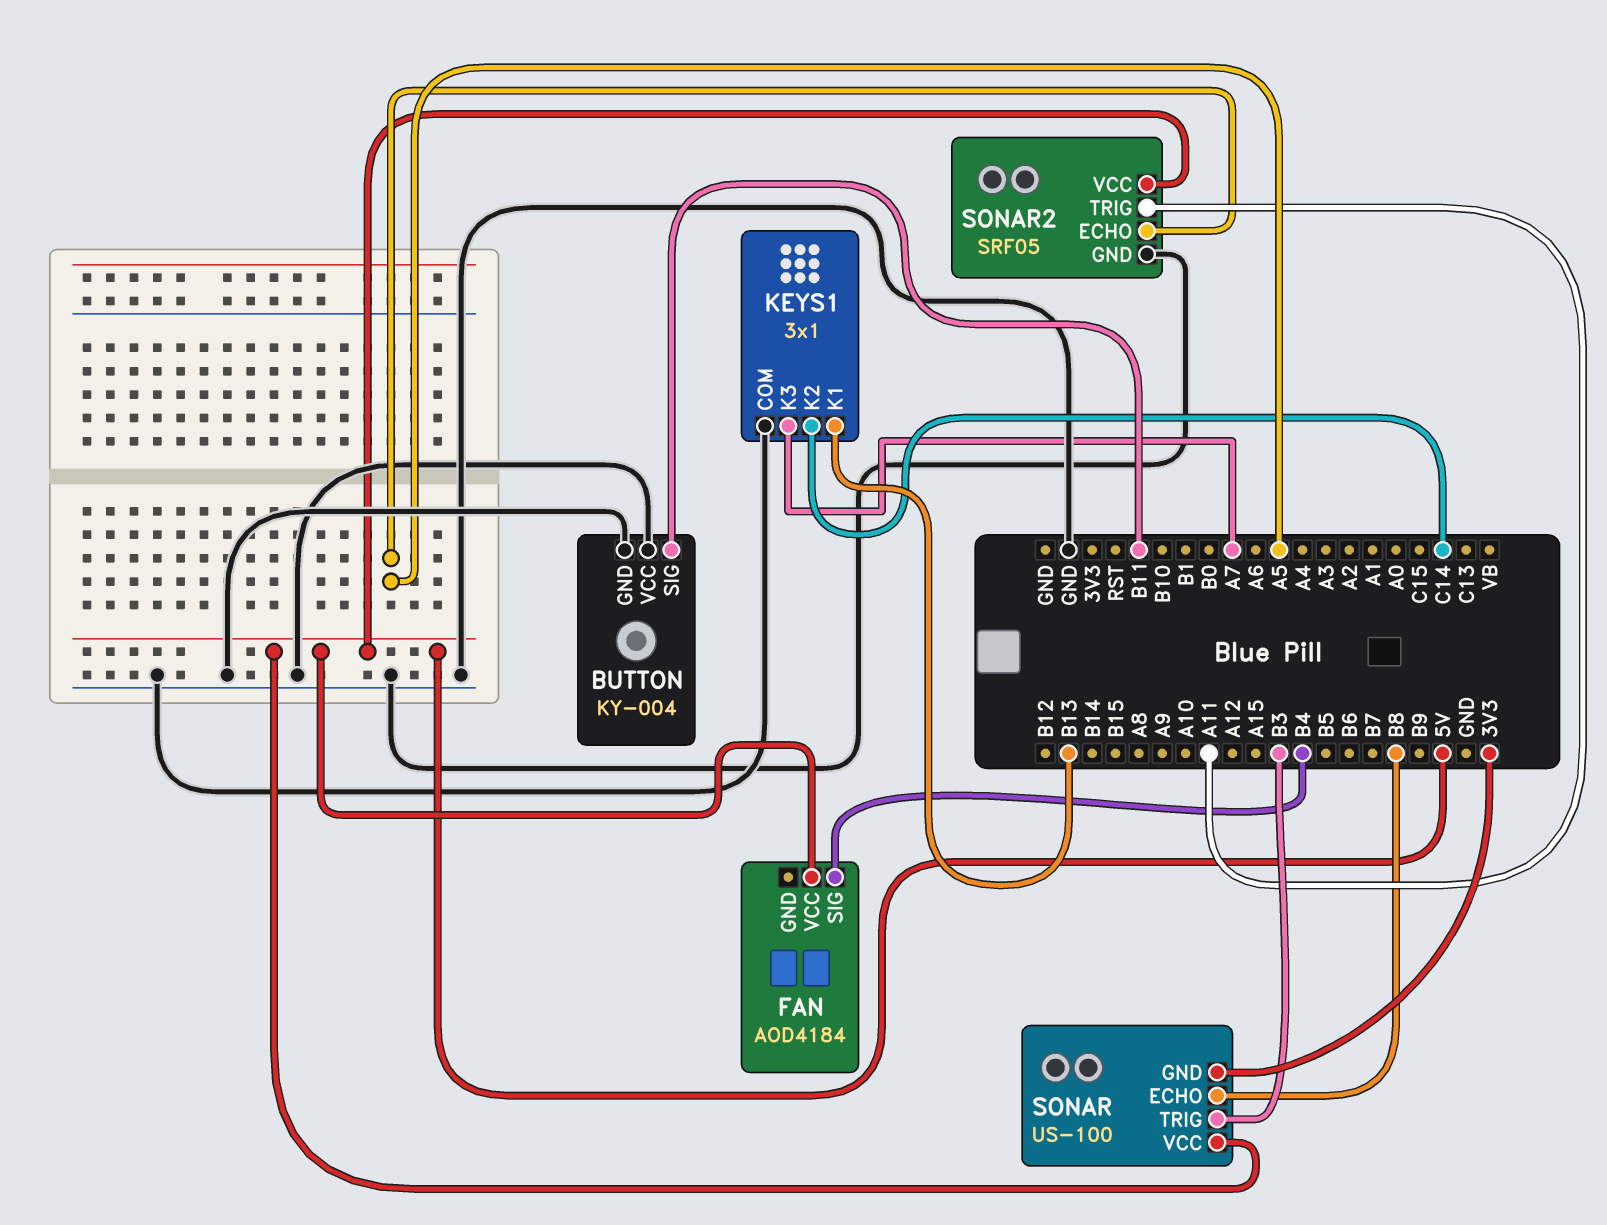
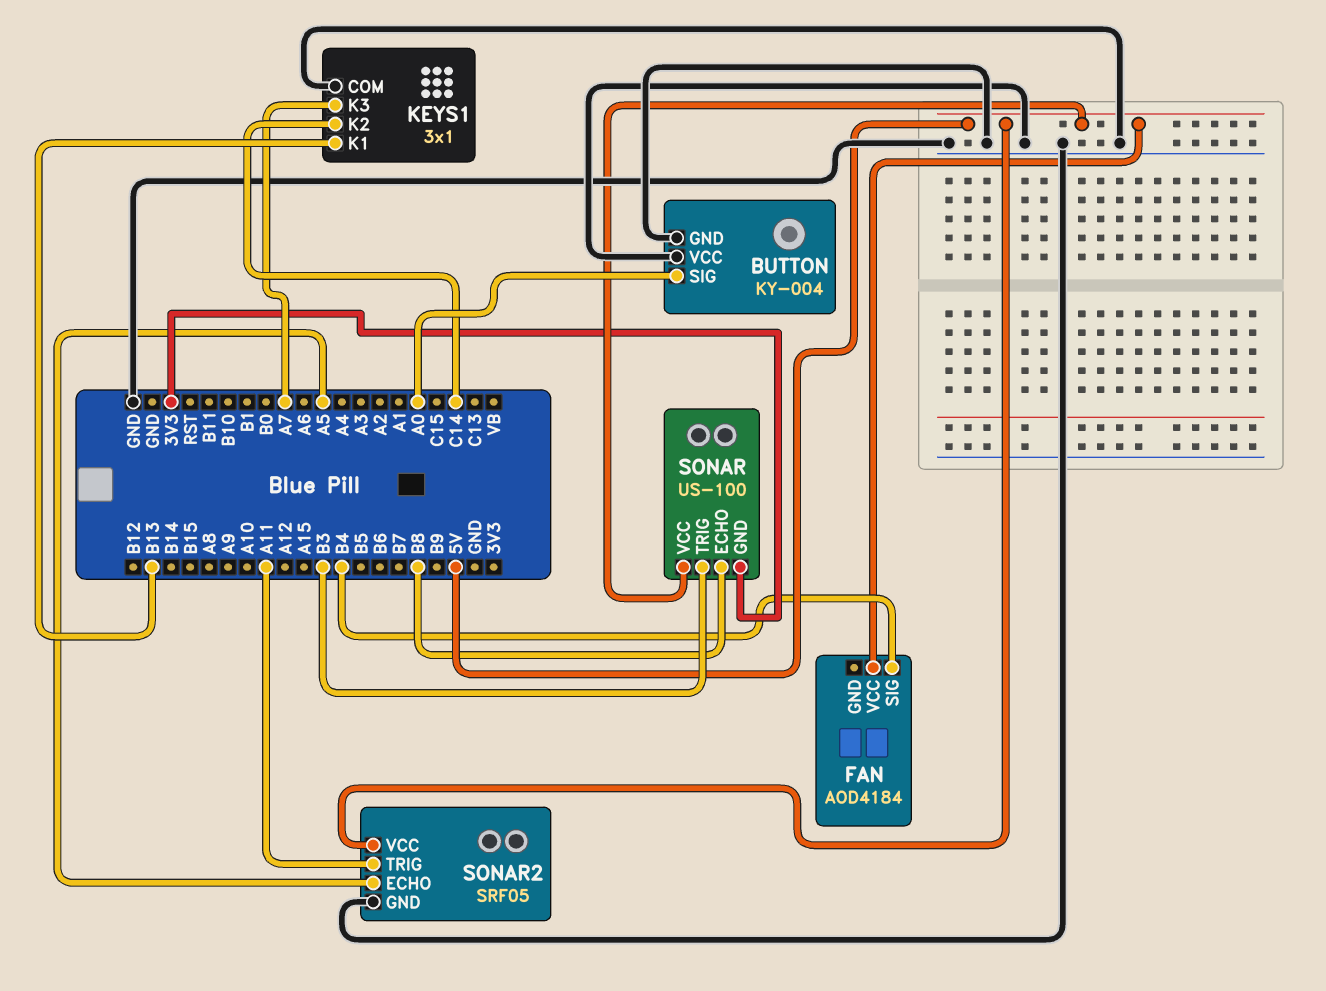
BUTTON pin SIG: B11 -> A0

